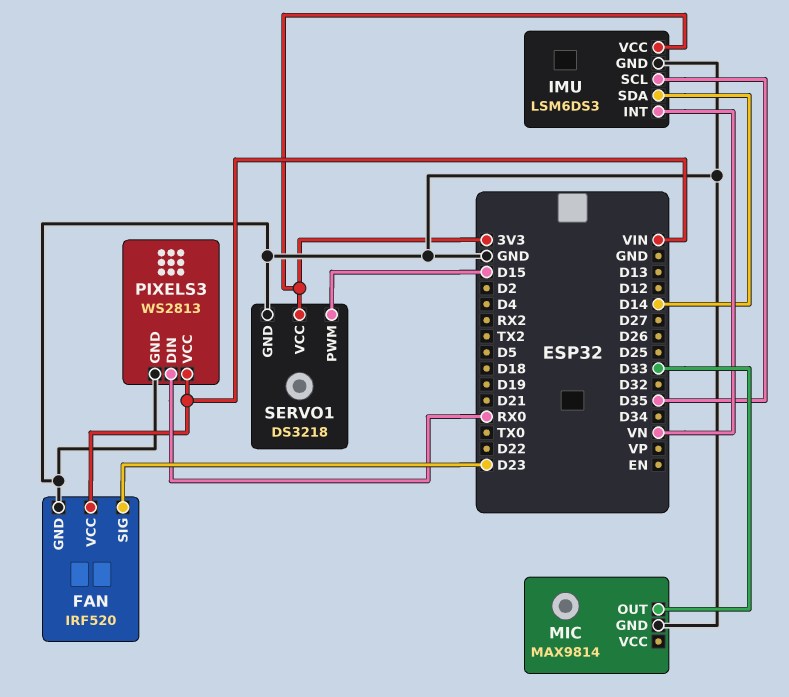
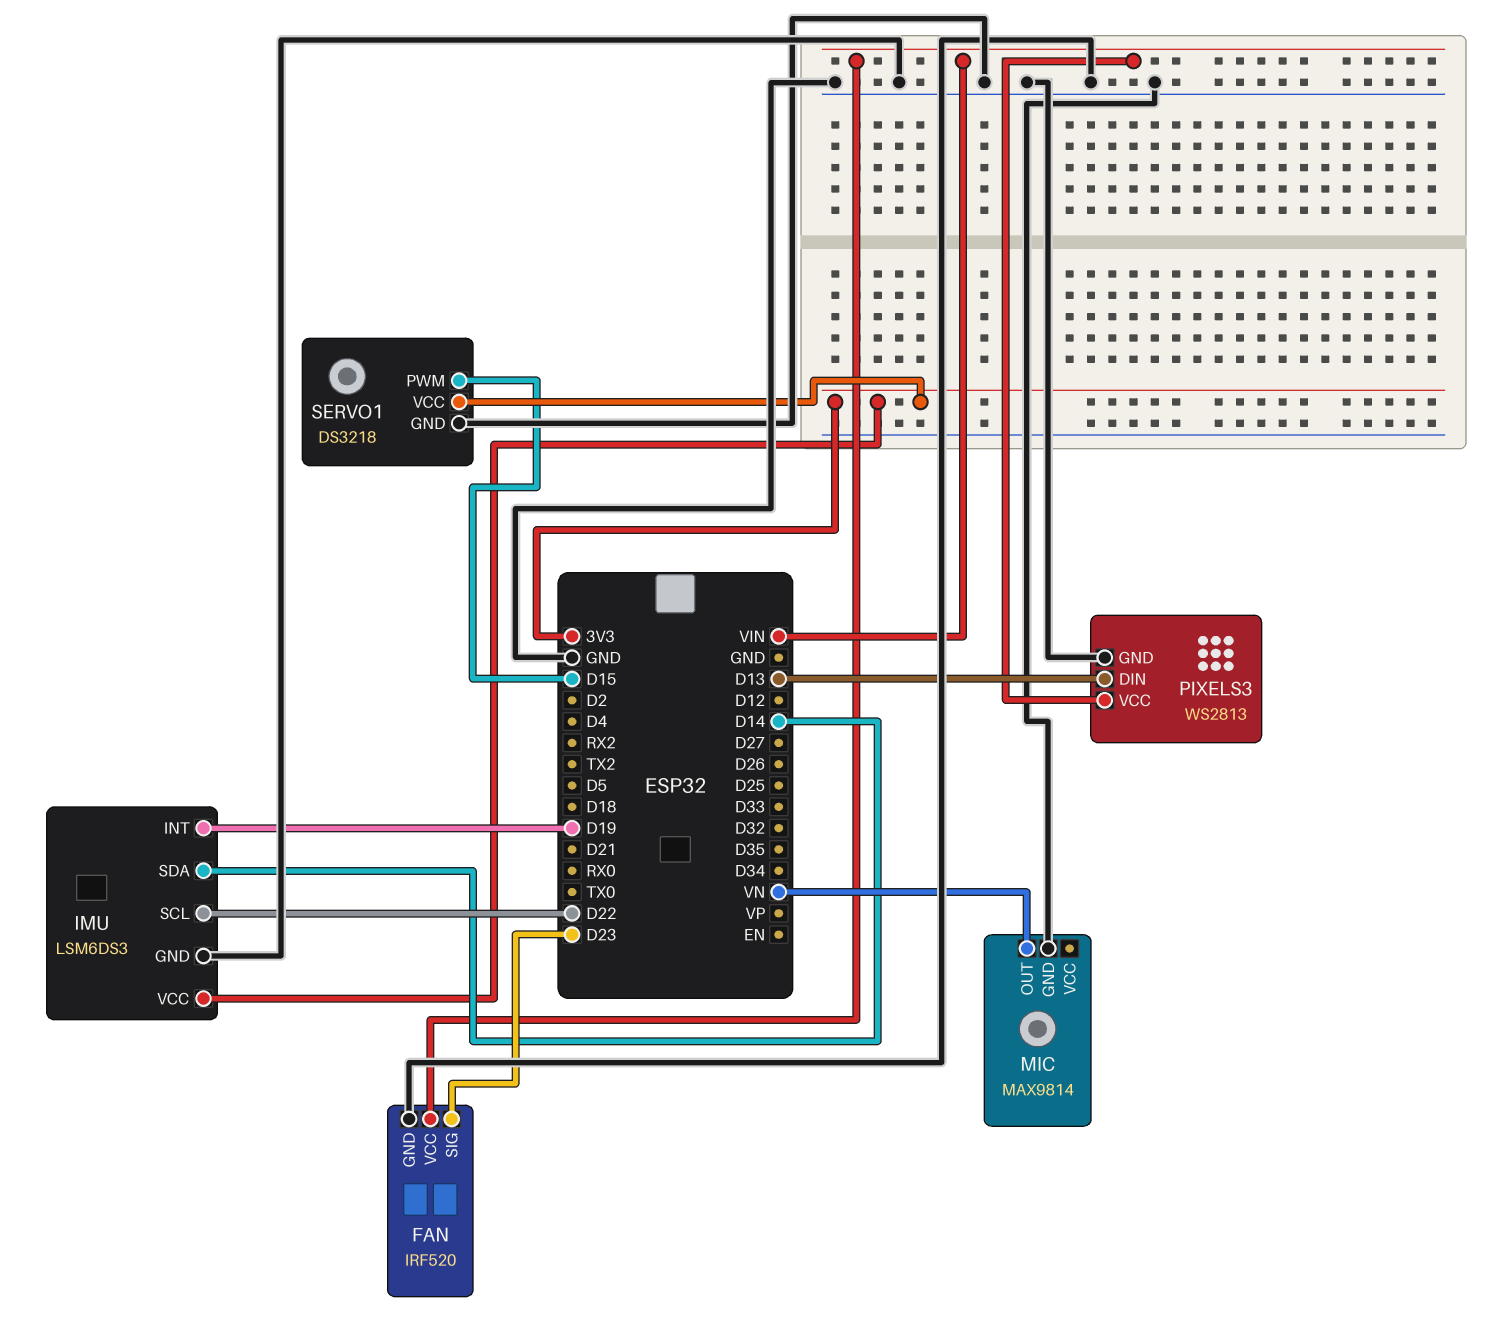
IMU pin INT: VN -> D19
IMU pin SCL: D35 -> D22
MIC pin OUT: D33 -> VN
PIXELS3 pin DIN: RX0 -> D13

